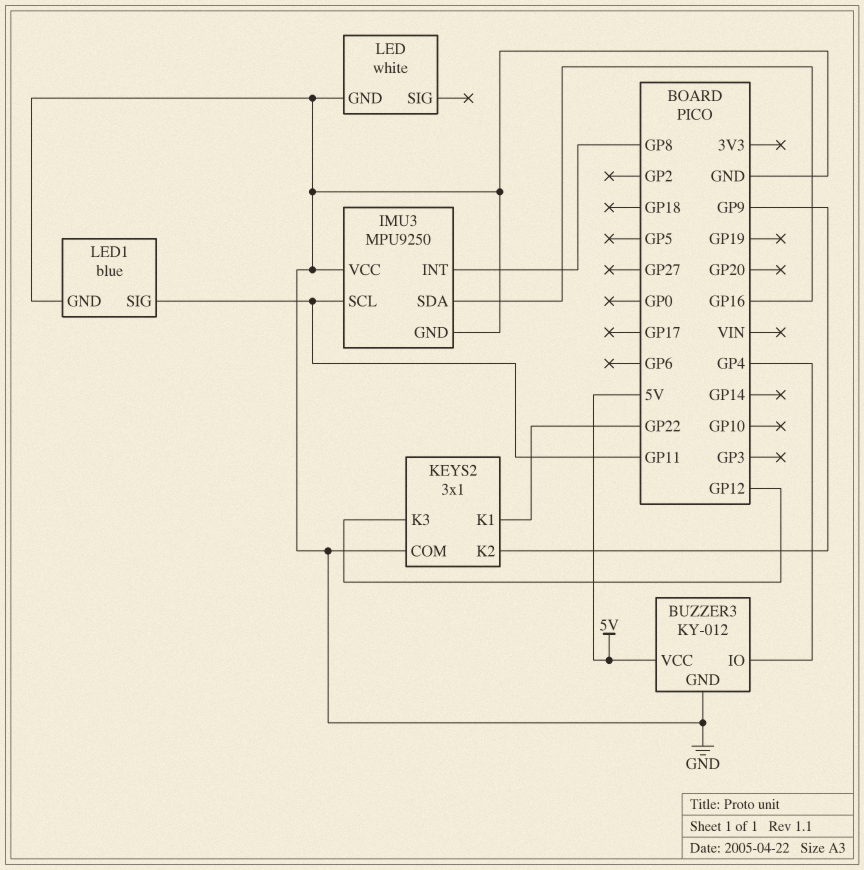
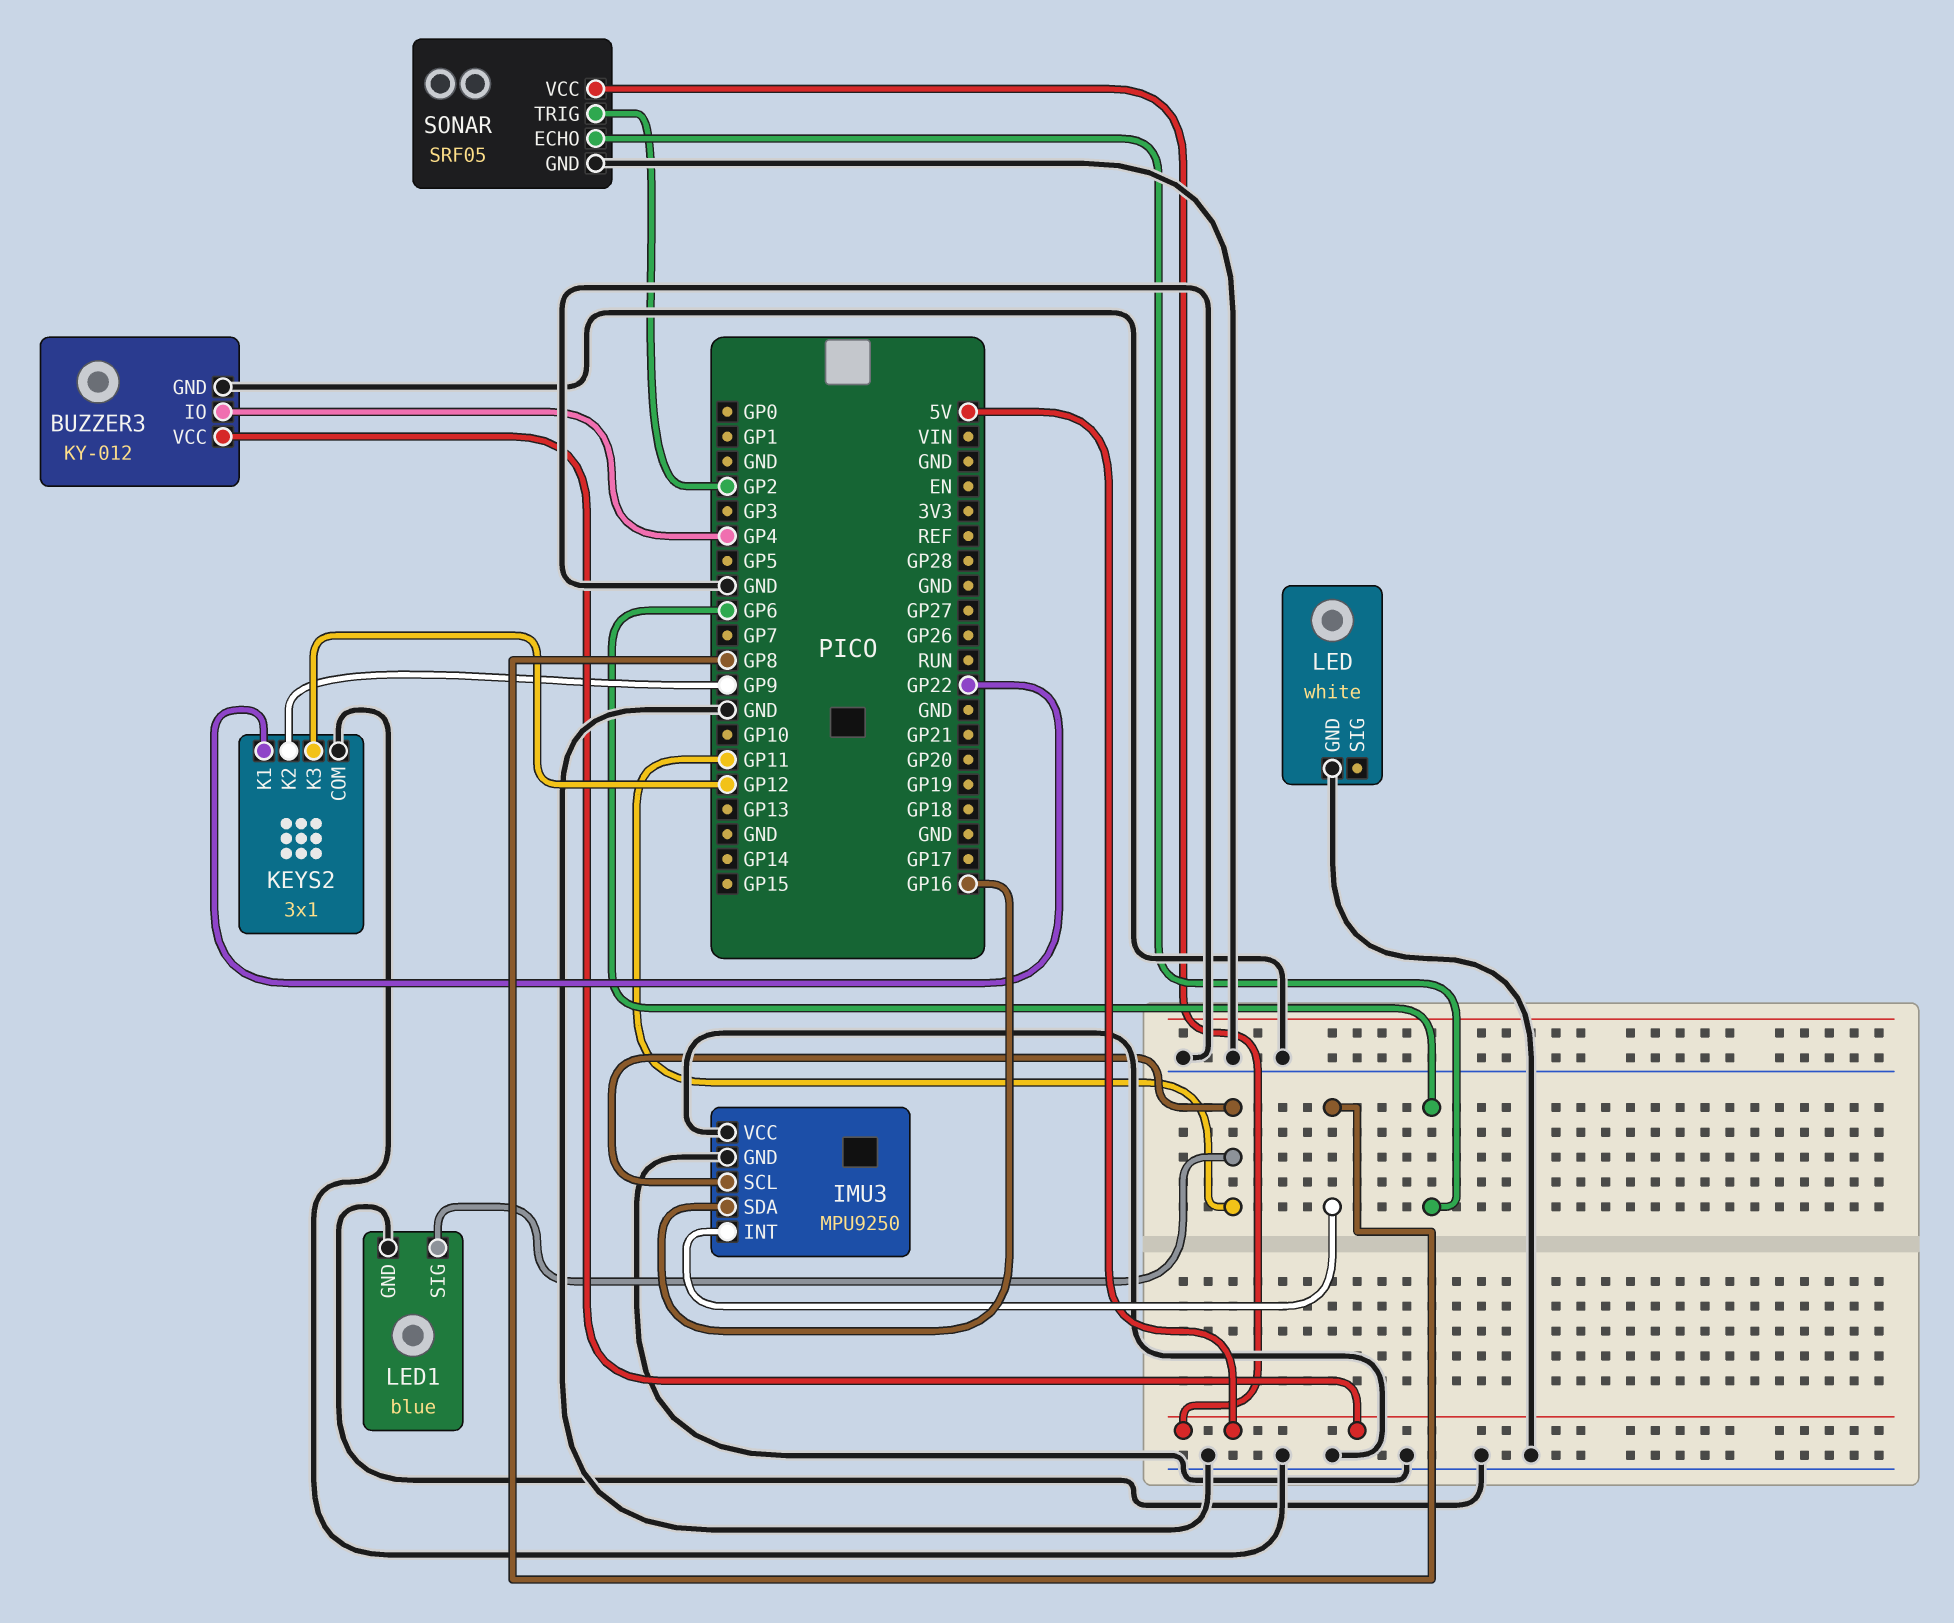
SONAR: none -> SRF05
SONAR pin ECHO: none -> GP6
SONAR pin GND: none -> GND
SONAR pin TRIG: none -> GP2
SONAR pin VCC: none -> 5V

